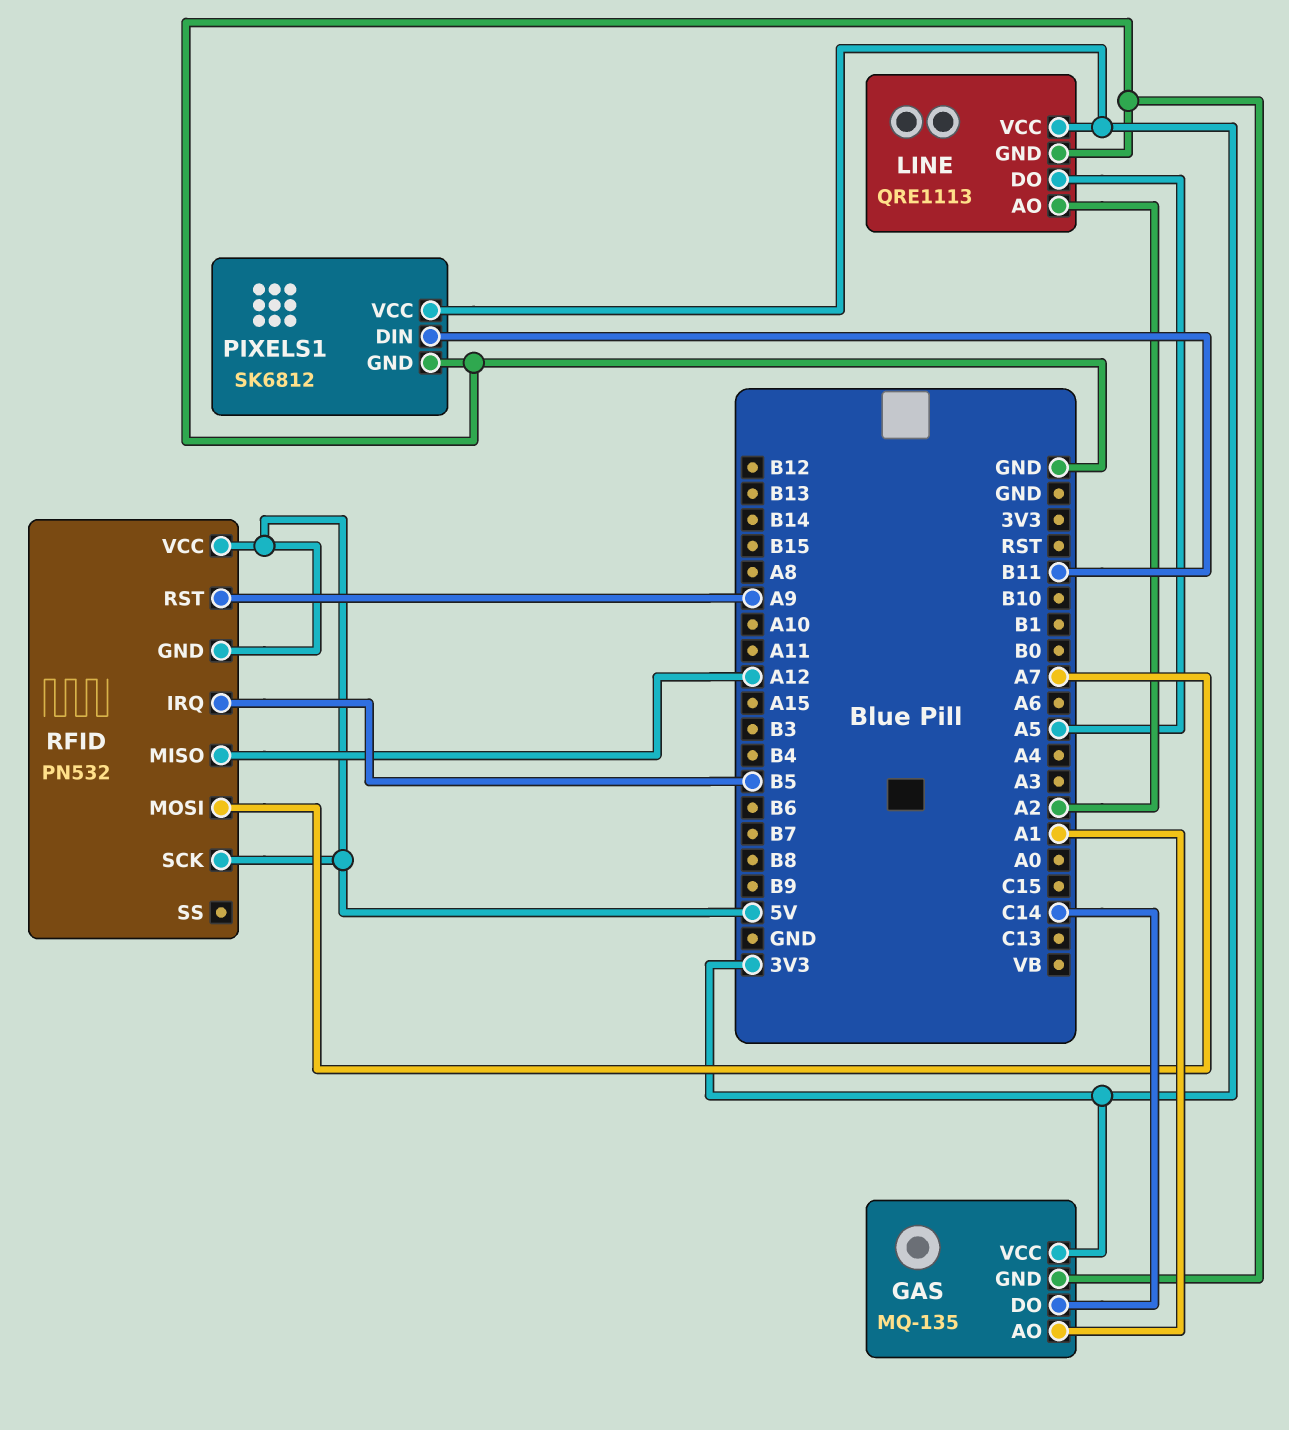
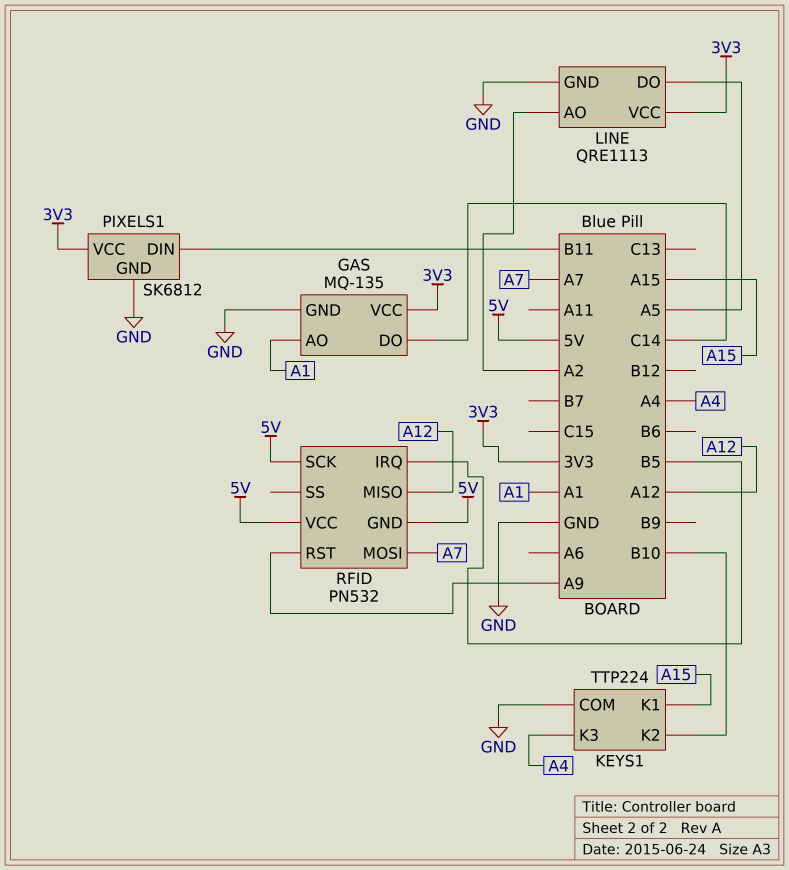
KEYS1: none -> TTP224
KEYS1 pin COM: none -> GND
KEYS1 pin K1: none -> A15
KEYS1 pin K2: none -> B10
KEYS1 pin K3: none -> A4

